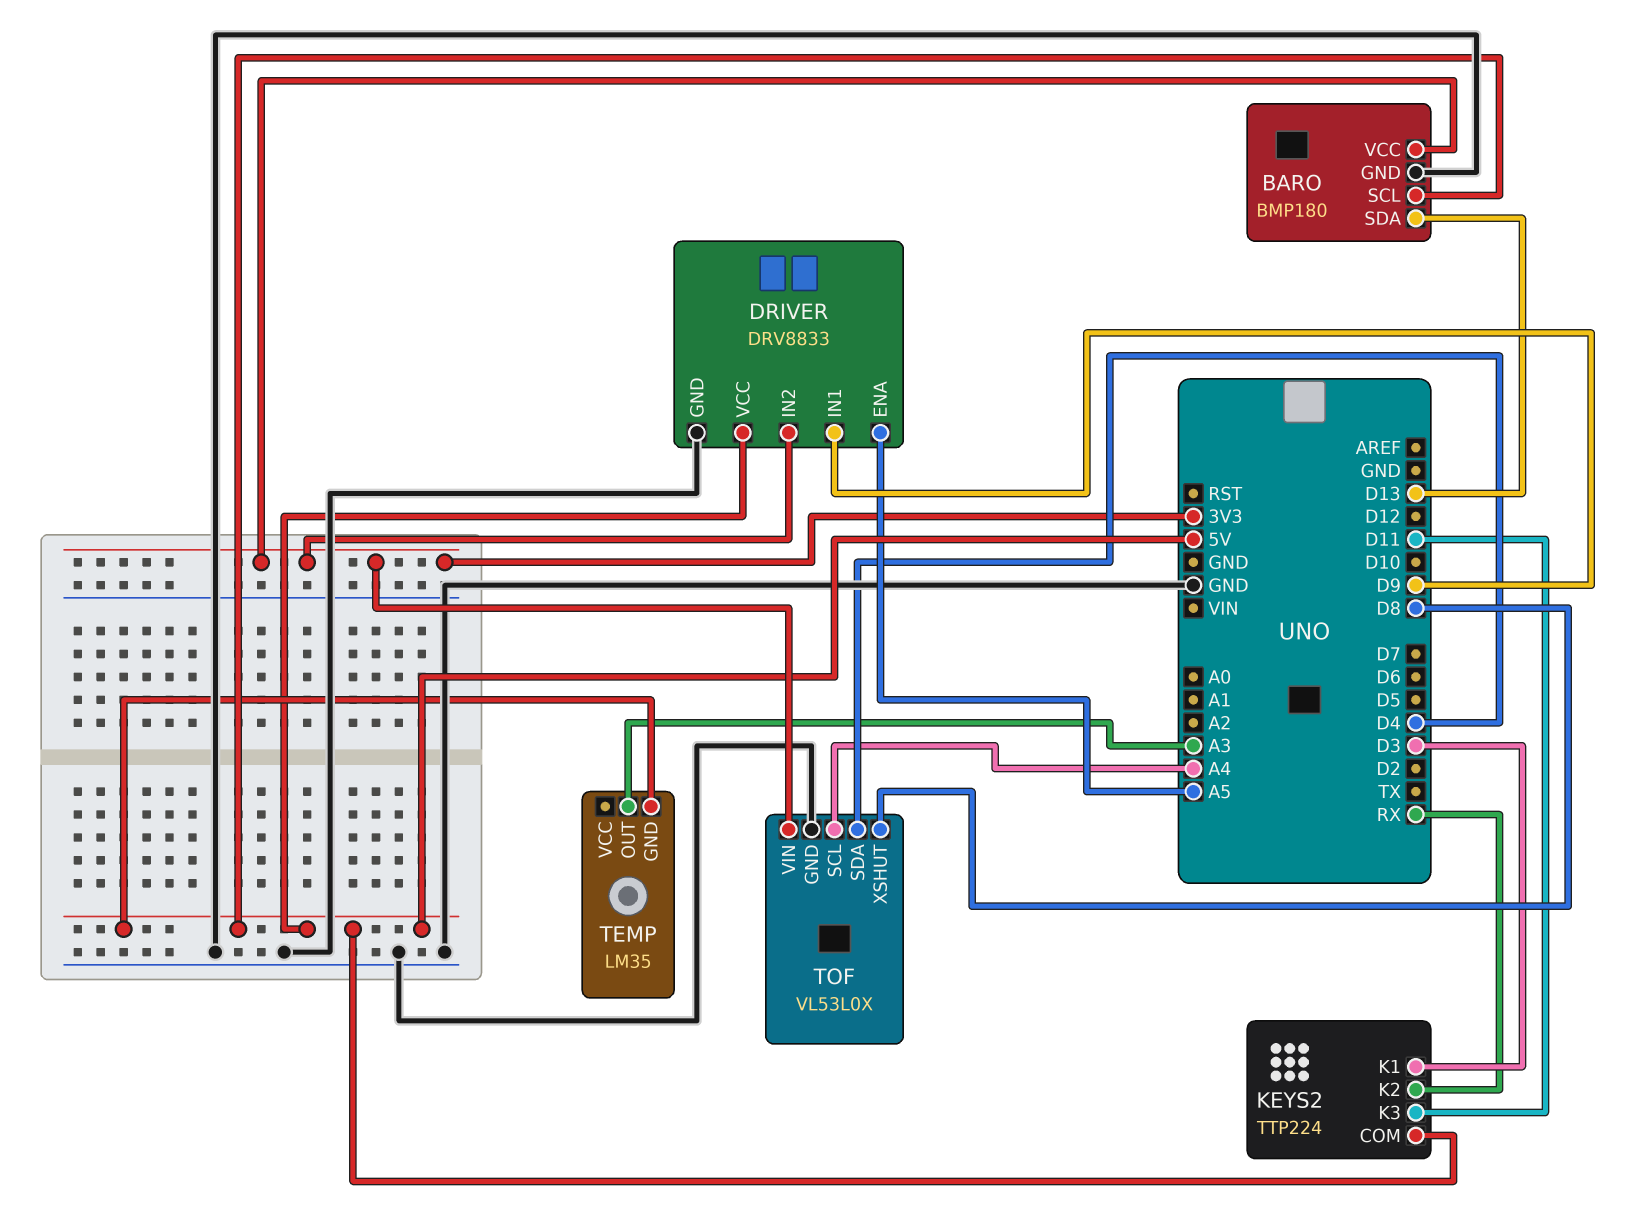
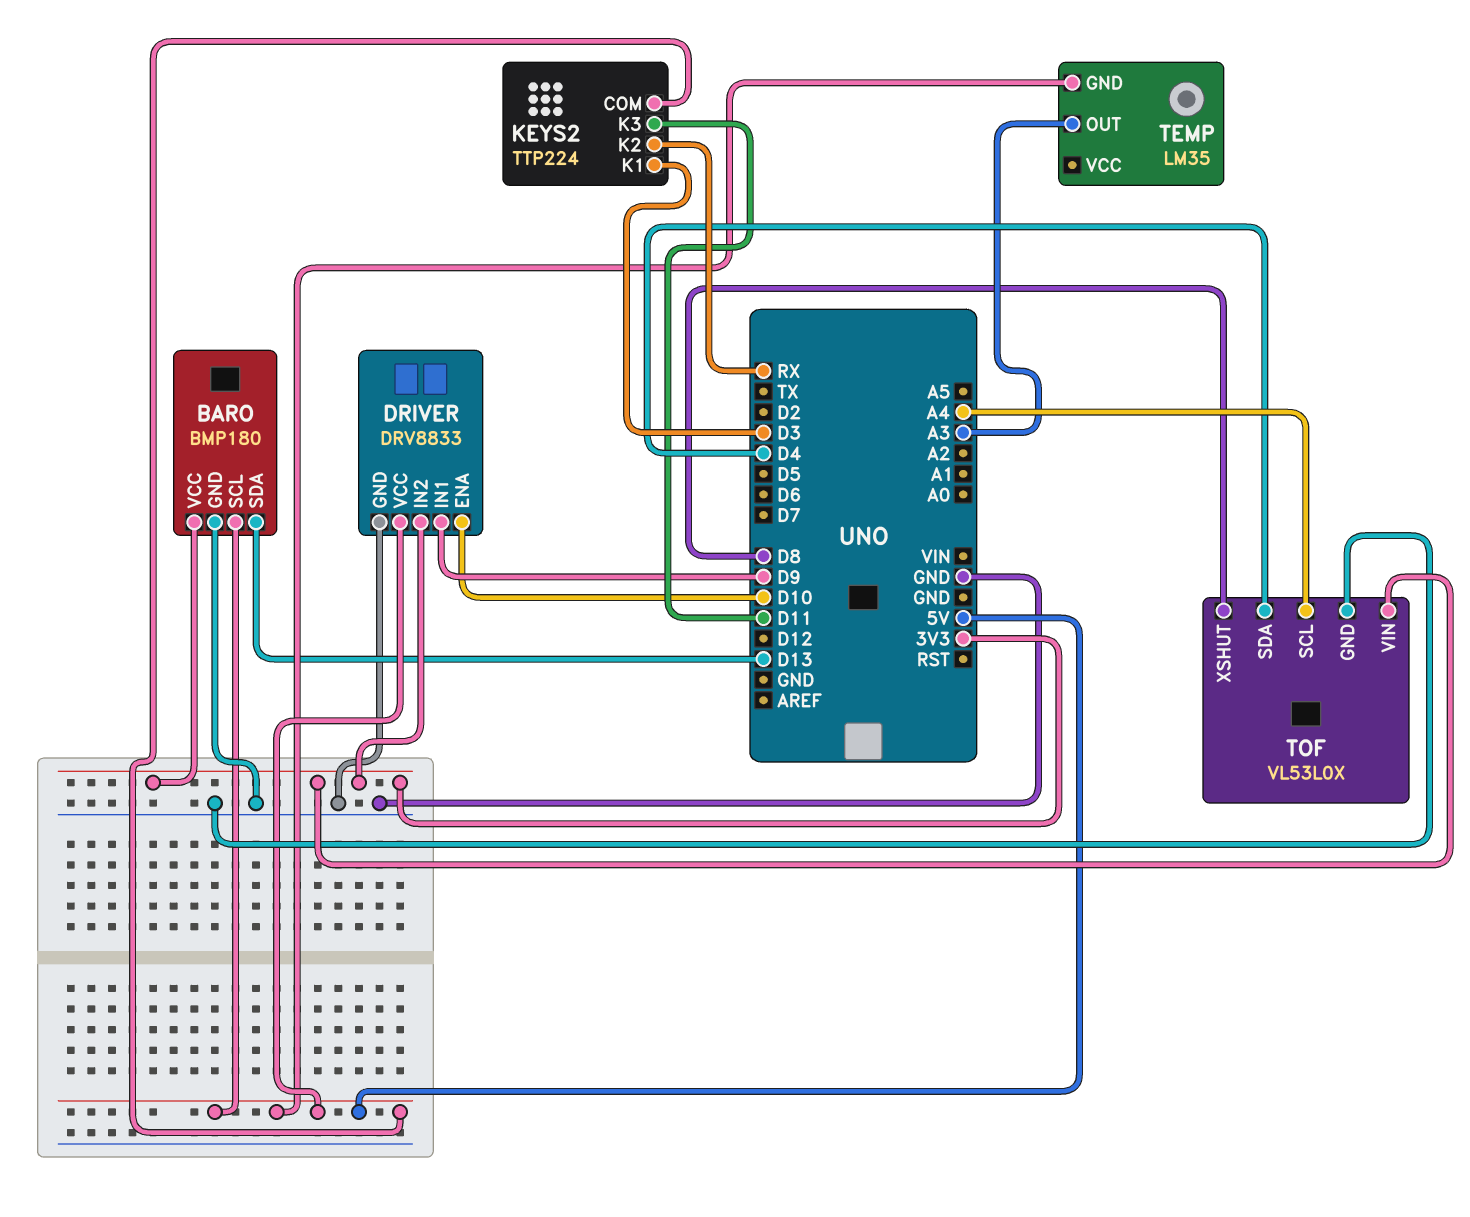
DRIVER pin ENA: A5 -> D10

